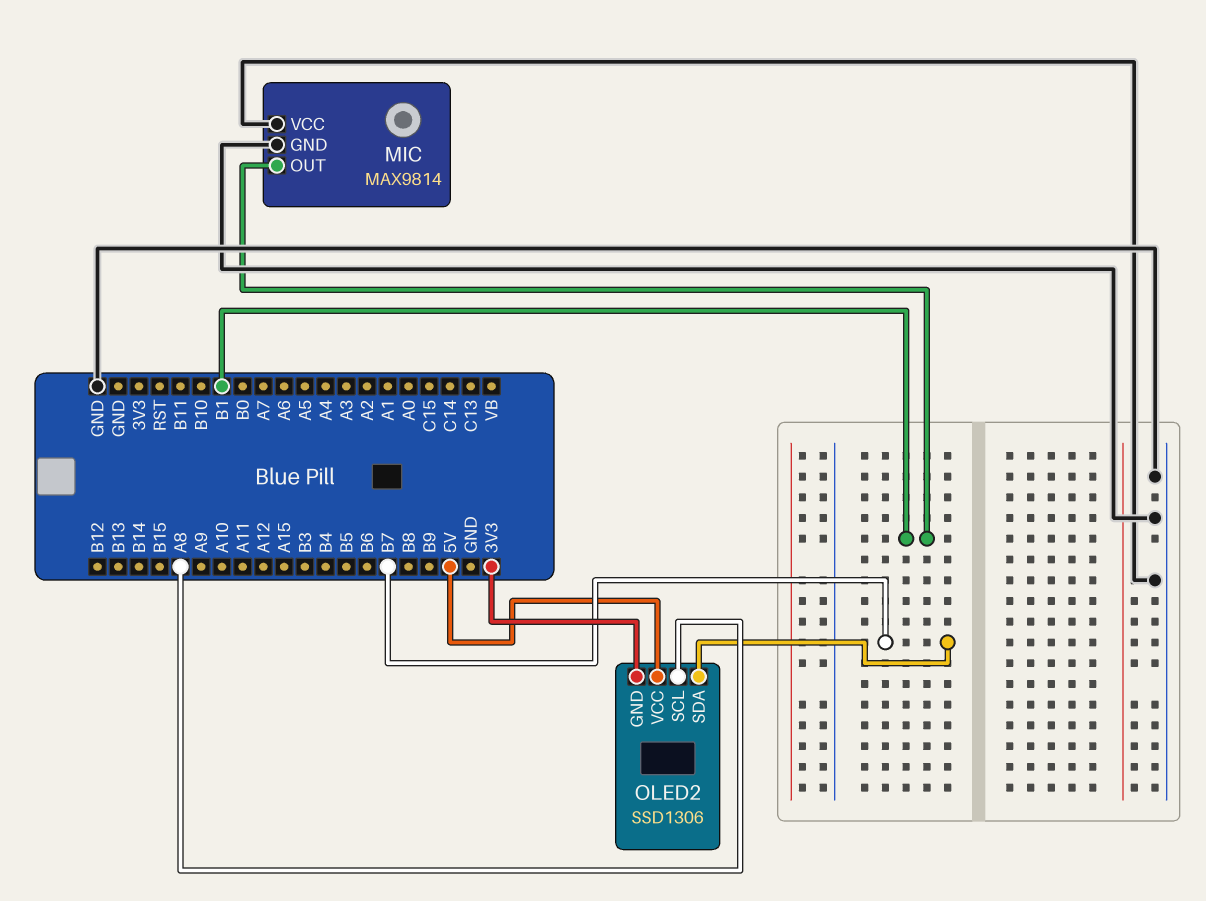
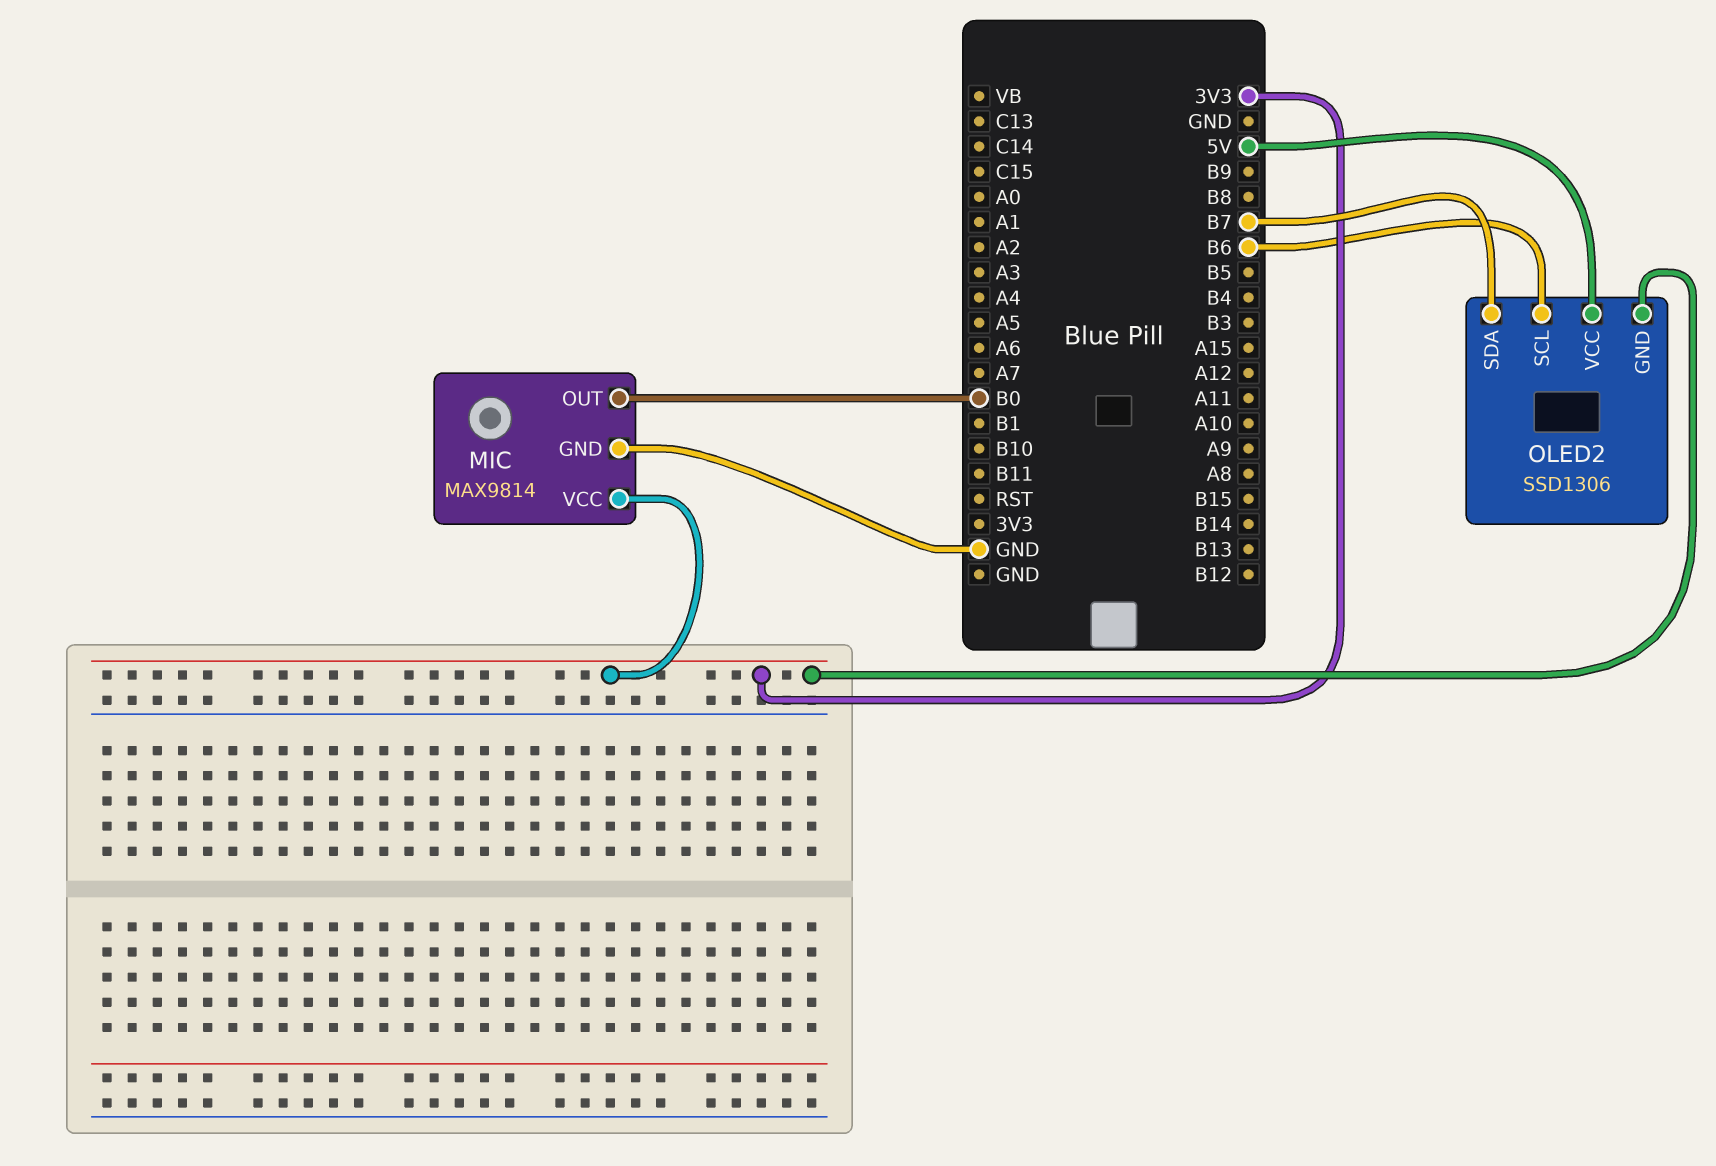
MIC pin OUT: B1 -> B0
MIC pin VCC: GND -> 3V3
OLED2 pin SCL: A8 -> B6

